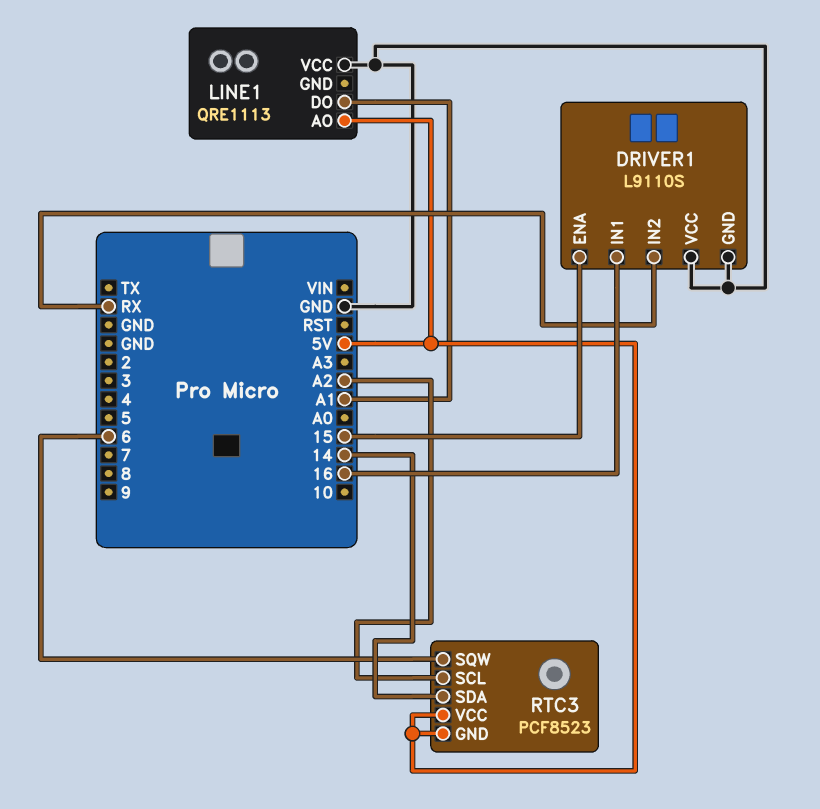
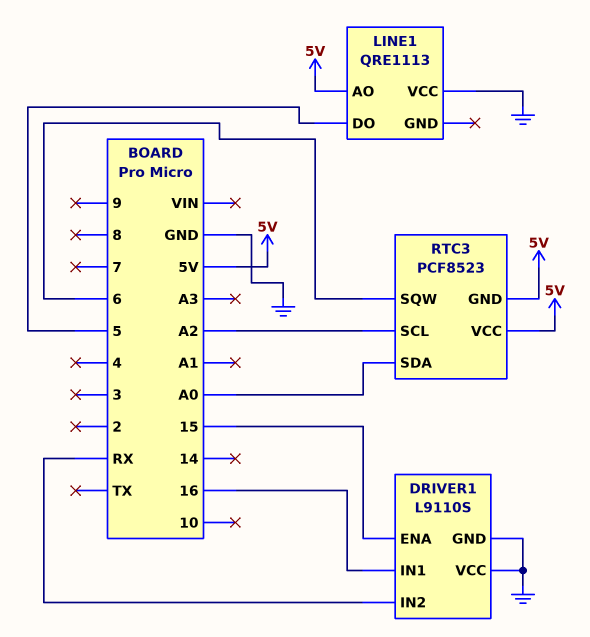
LINE1 pin DO: A1 -> 5
RTC3 pin SDA: 14 -> A0

